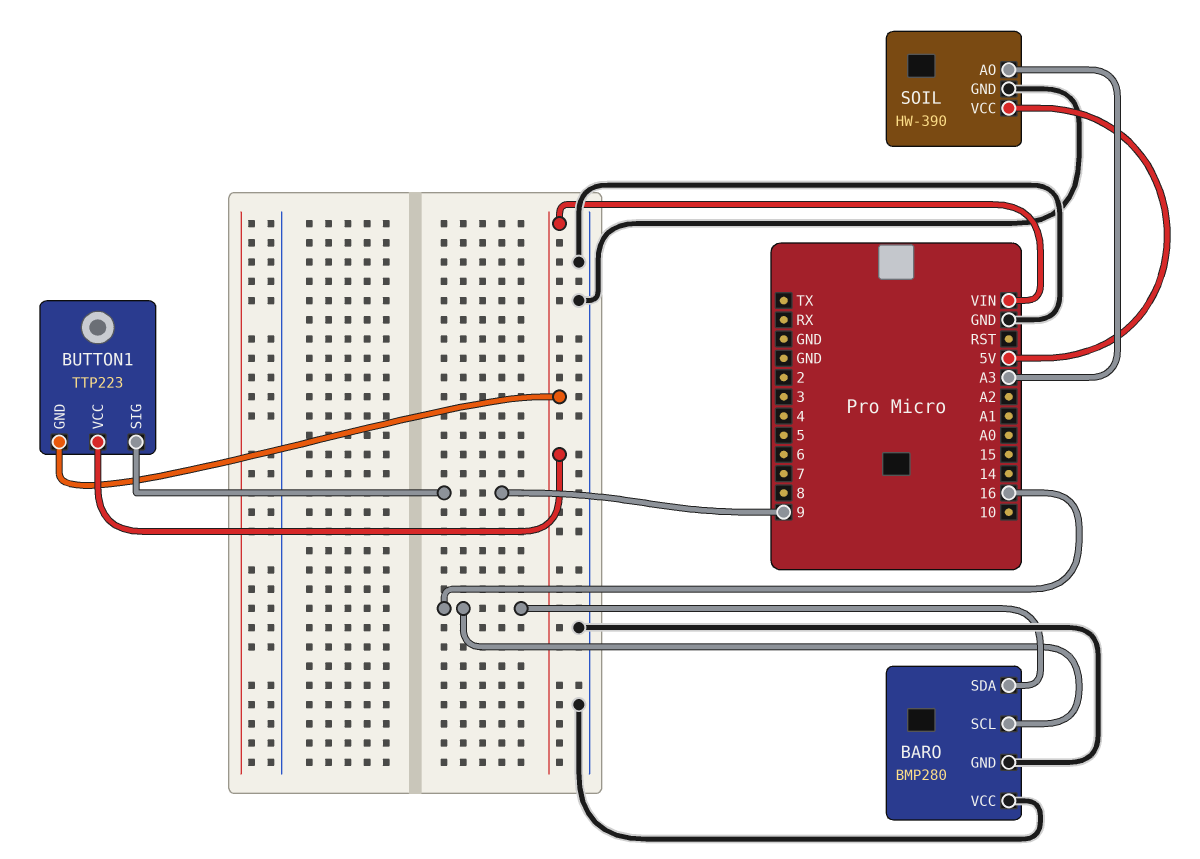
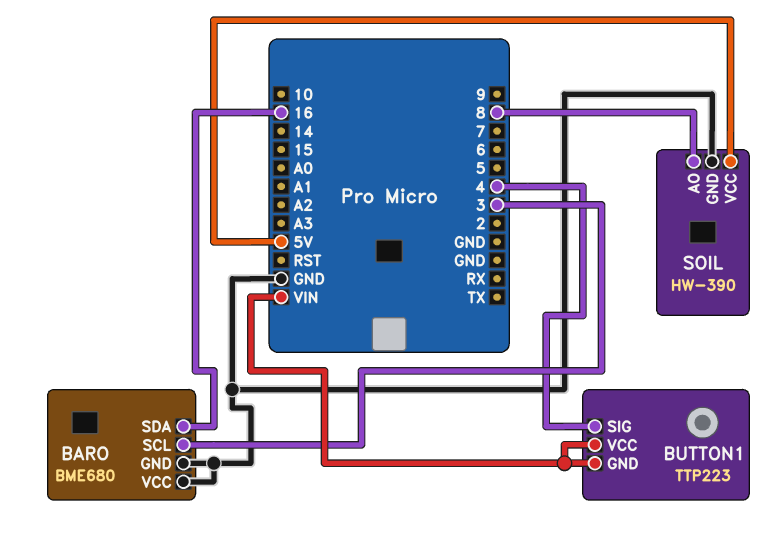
BARO: BMP280 -> BME680
BARO pin SCL: 16 -> 3
BUTTON1 pin SIG: 9 -> 4
SOIL pin AO: A3 -> 8

